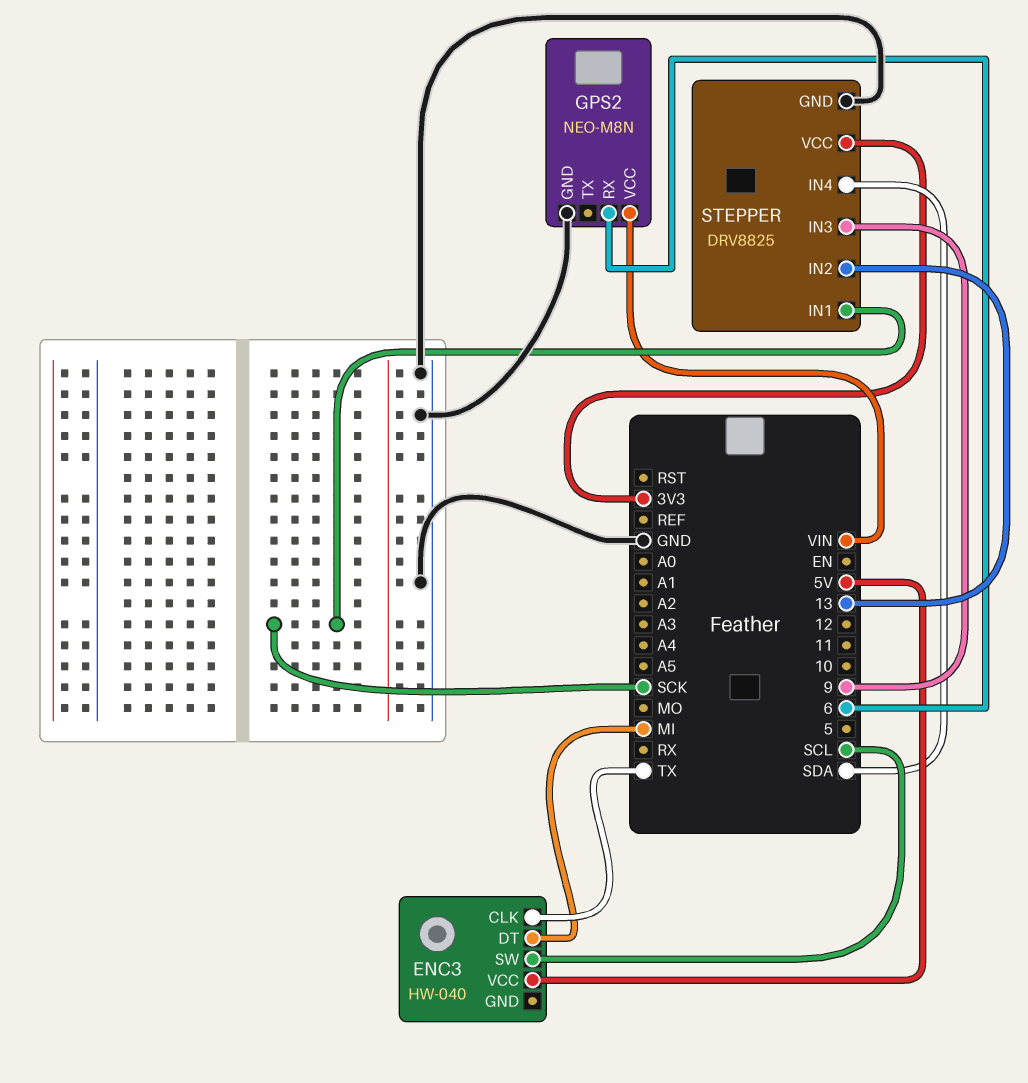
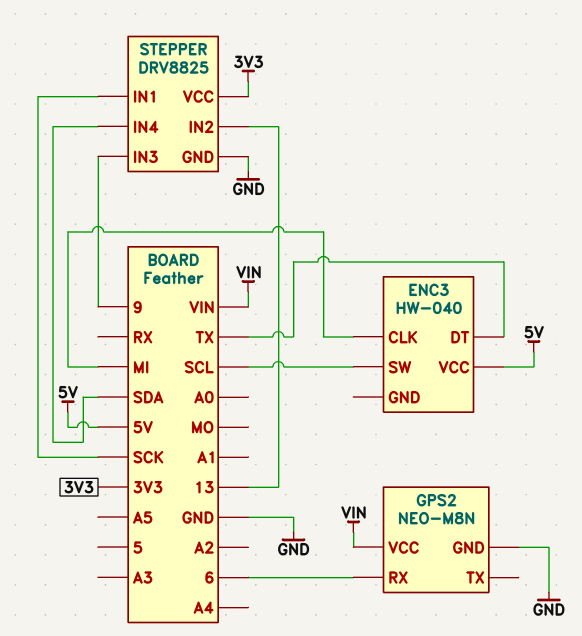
ENC3 pin CLK: TX -> MI
ENC3 pin DT: MI -> TX

